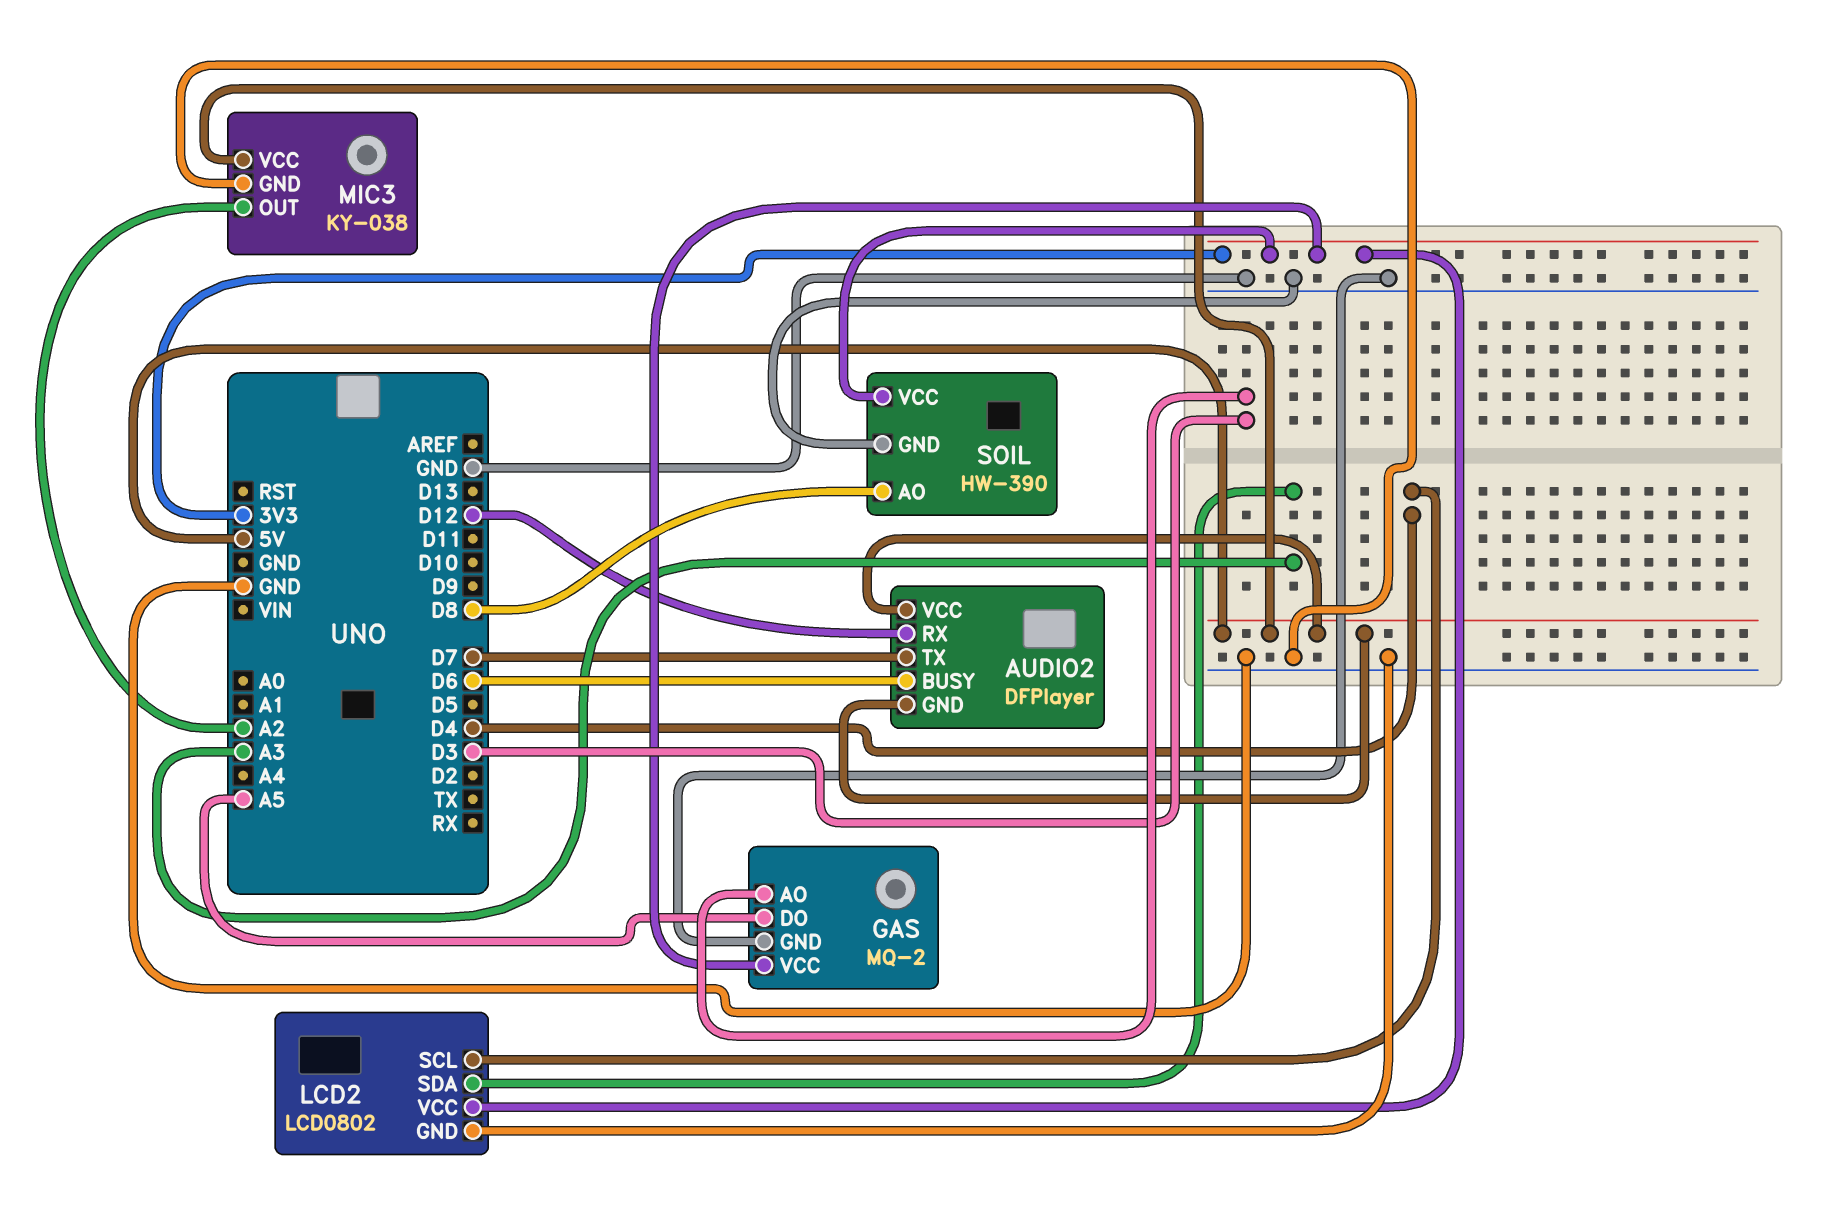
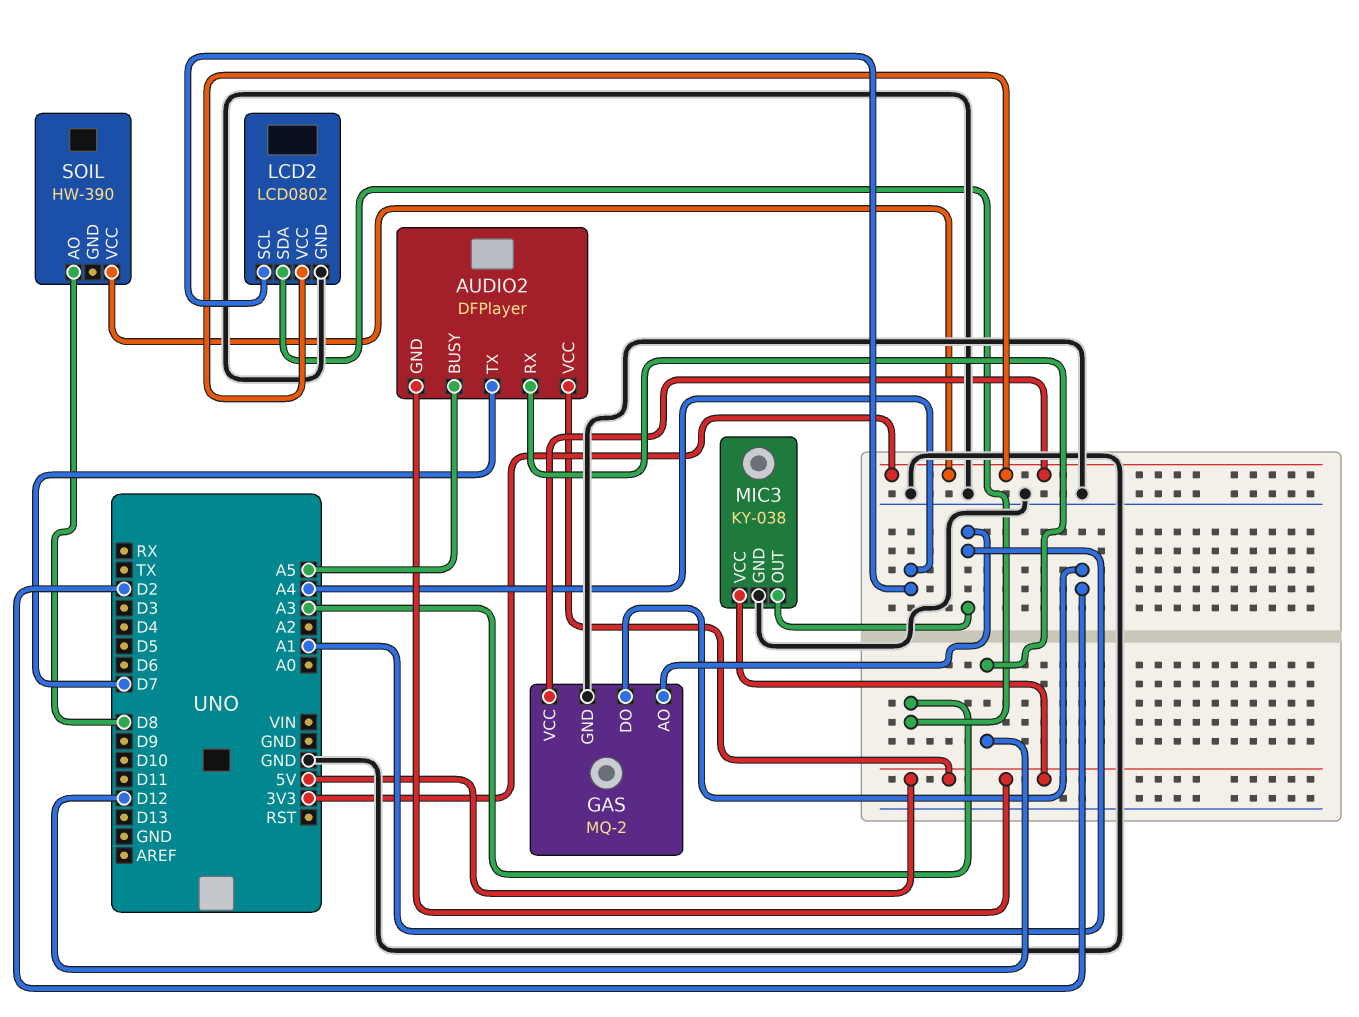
AUDIO2 pin BUSY: D6 -> A5
GAS pin AO: D3 -> A1
GAS pin DO: A5 -> D2
LCD2 pin SCL: D4 -> A4
MIC3 pin OUT: A2 -> A1
SOIL pin GND: GND -> none

